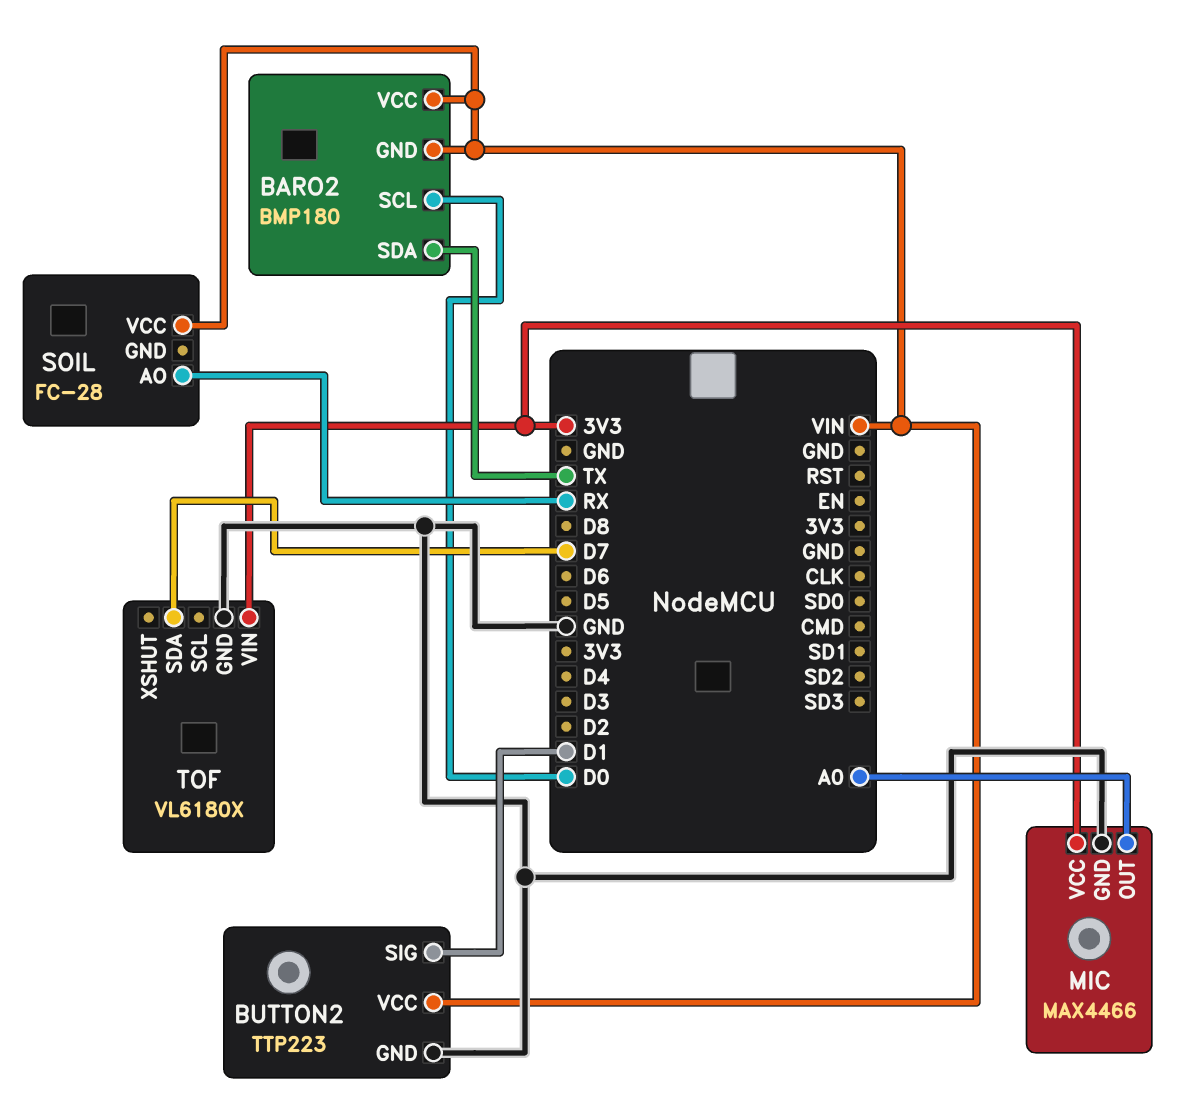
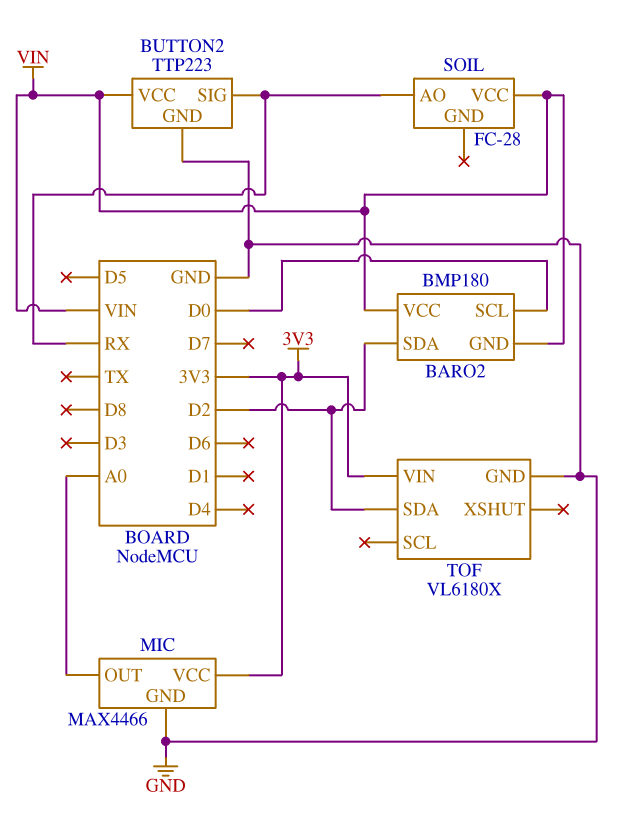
BARO2 pin SDA: TX -> D2
BUTTON2 pin SIG: D1 -> RX
TOF pin SDA: D7 -> D2

